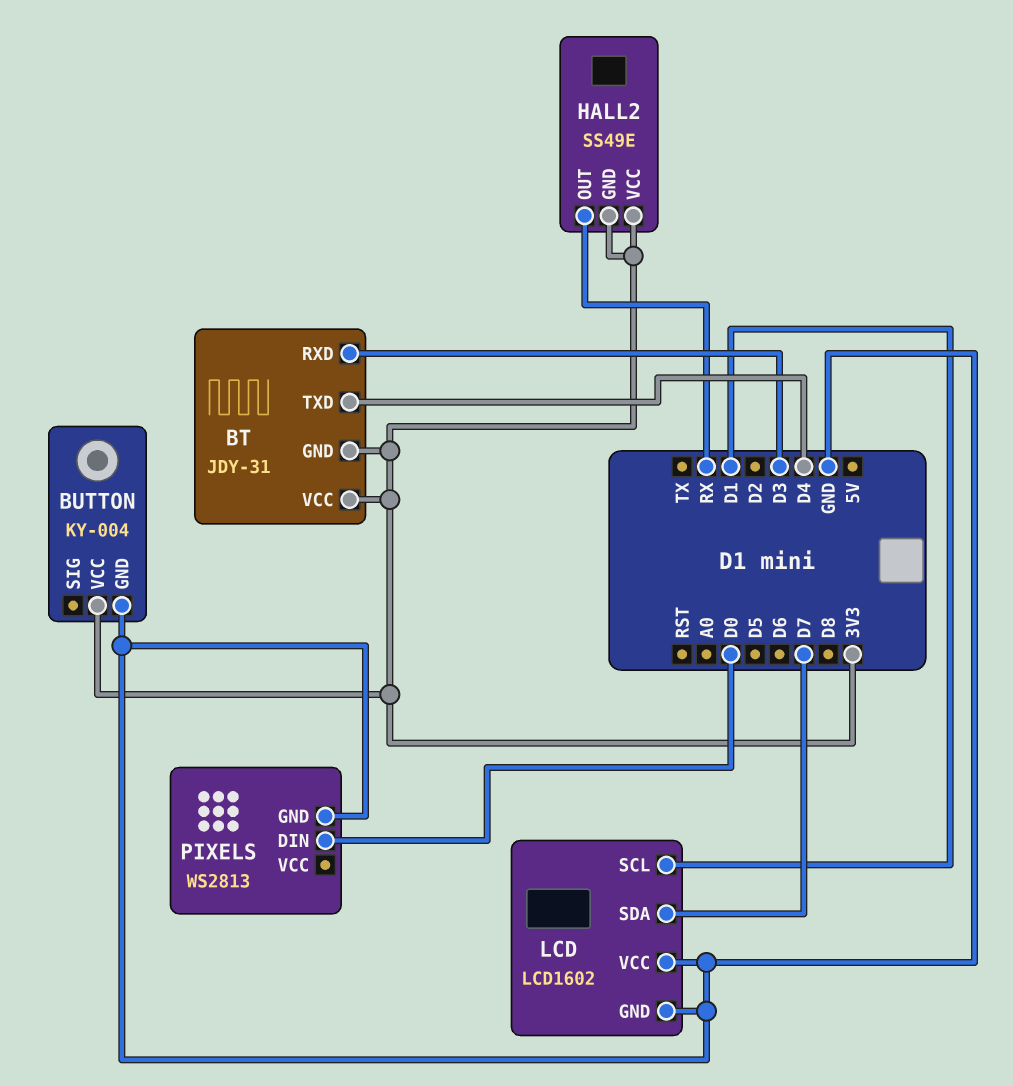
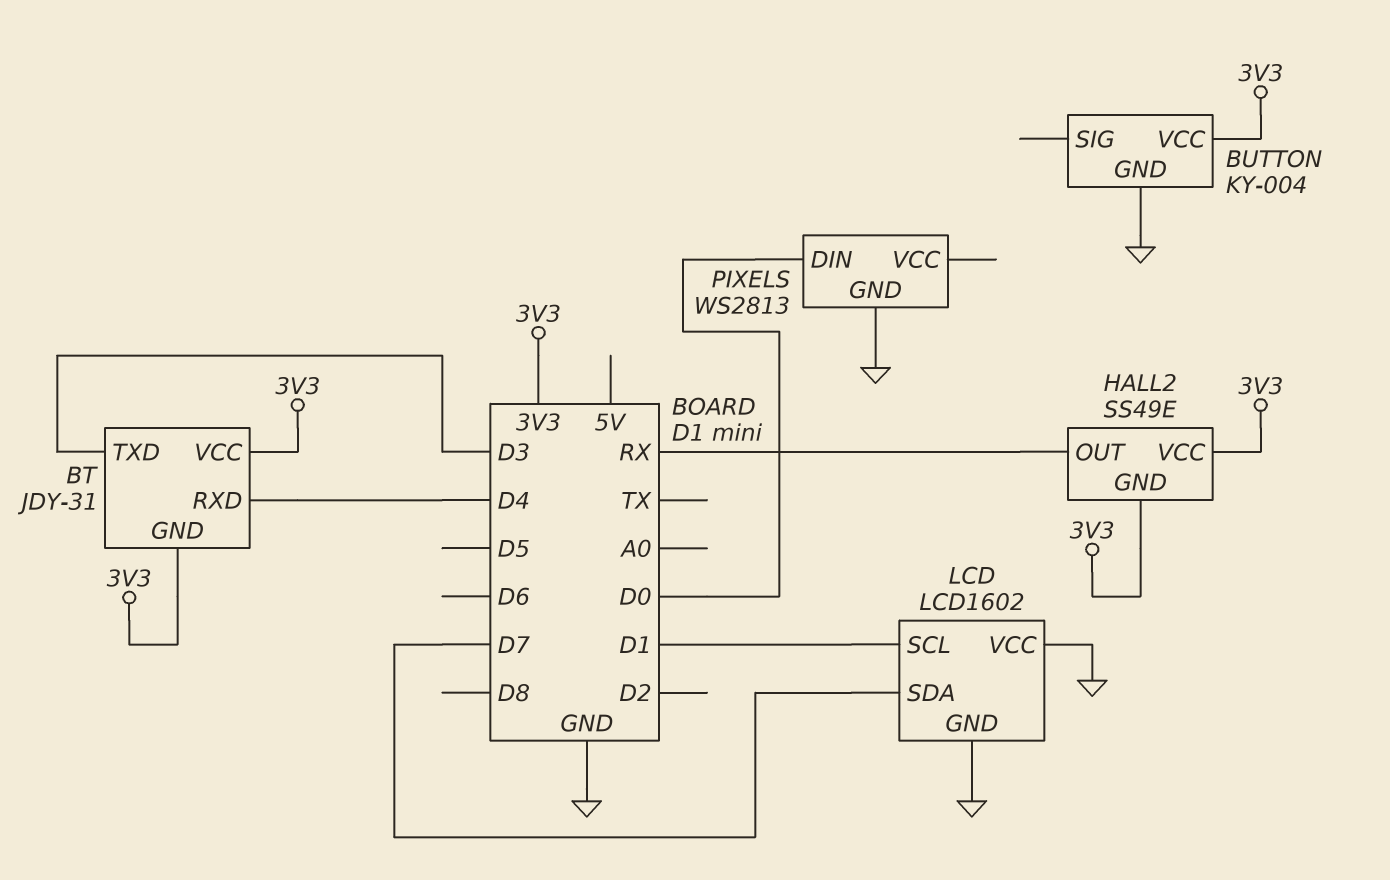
BT pin RXD: D3 -> D4
BT pin TXD: D4 -> D3

